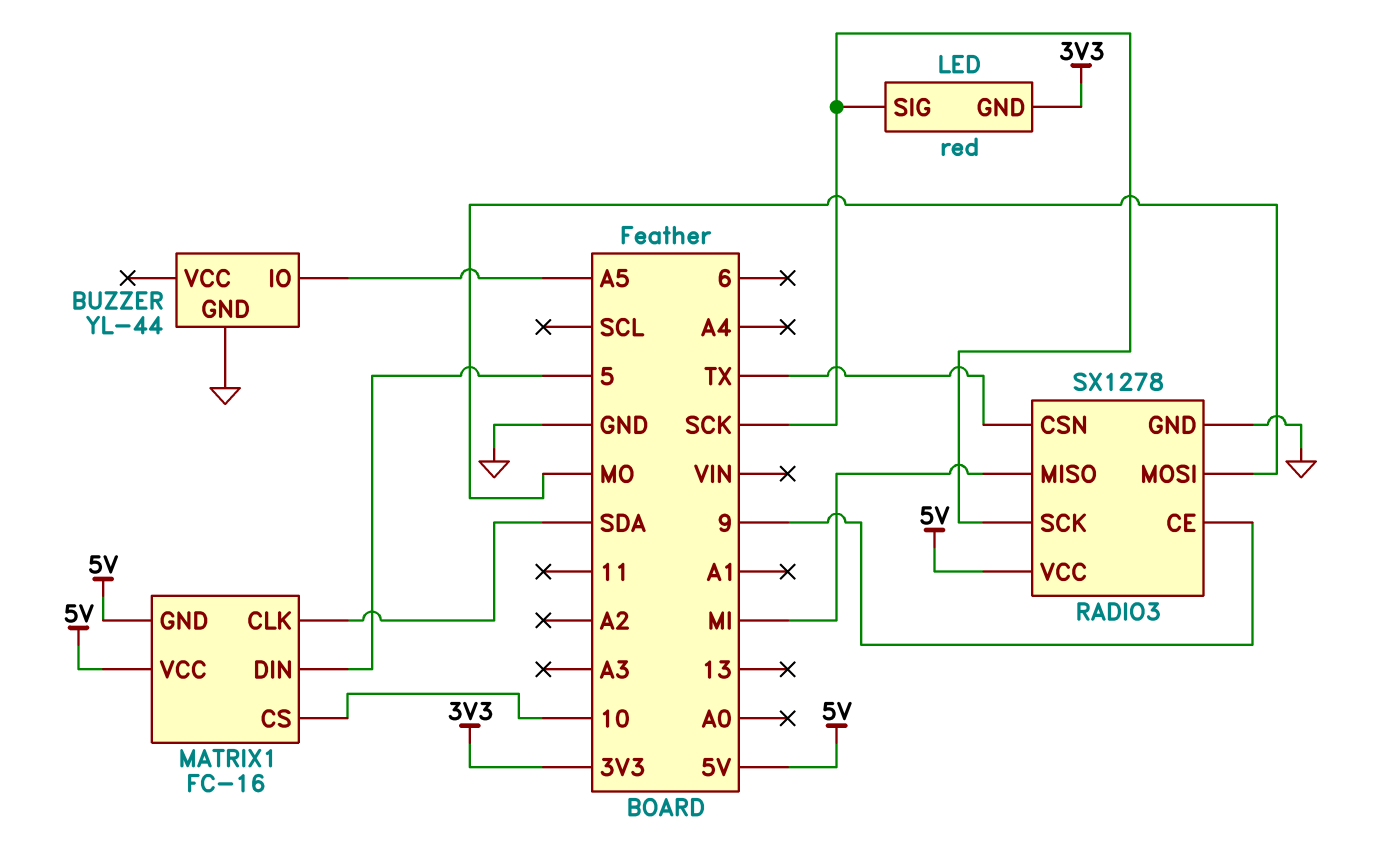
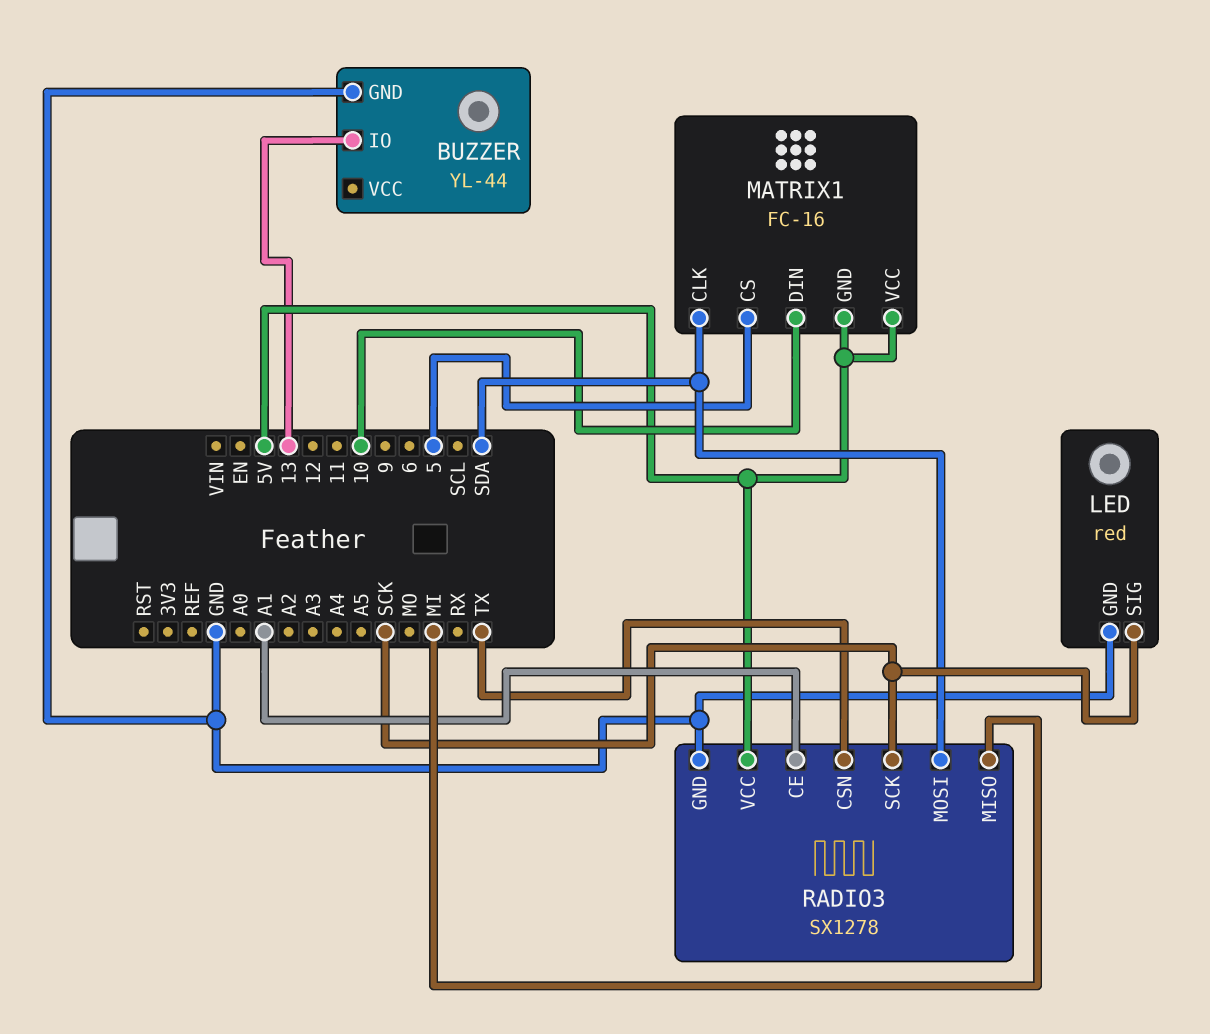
BUZZER pin IO: A5 -> 13
LED pin GND: 3V3 -> GND
MATRIX1 pin CS: 10 -> 5
MATRIX1 pin DIN: 5 -> 10
RADIO3 pin CE: 9 -> A1
RADIO3 pin MOSI: MO -> SDA

